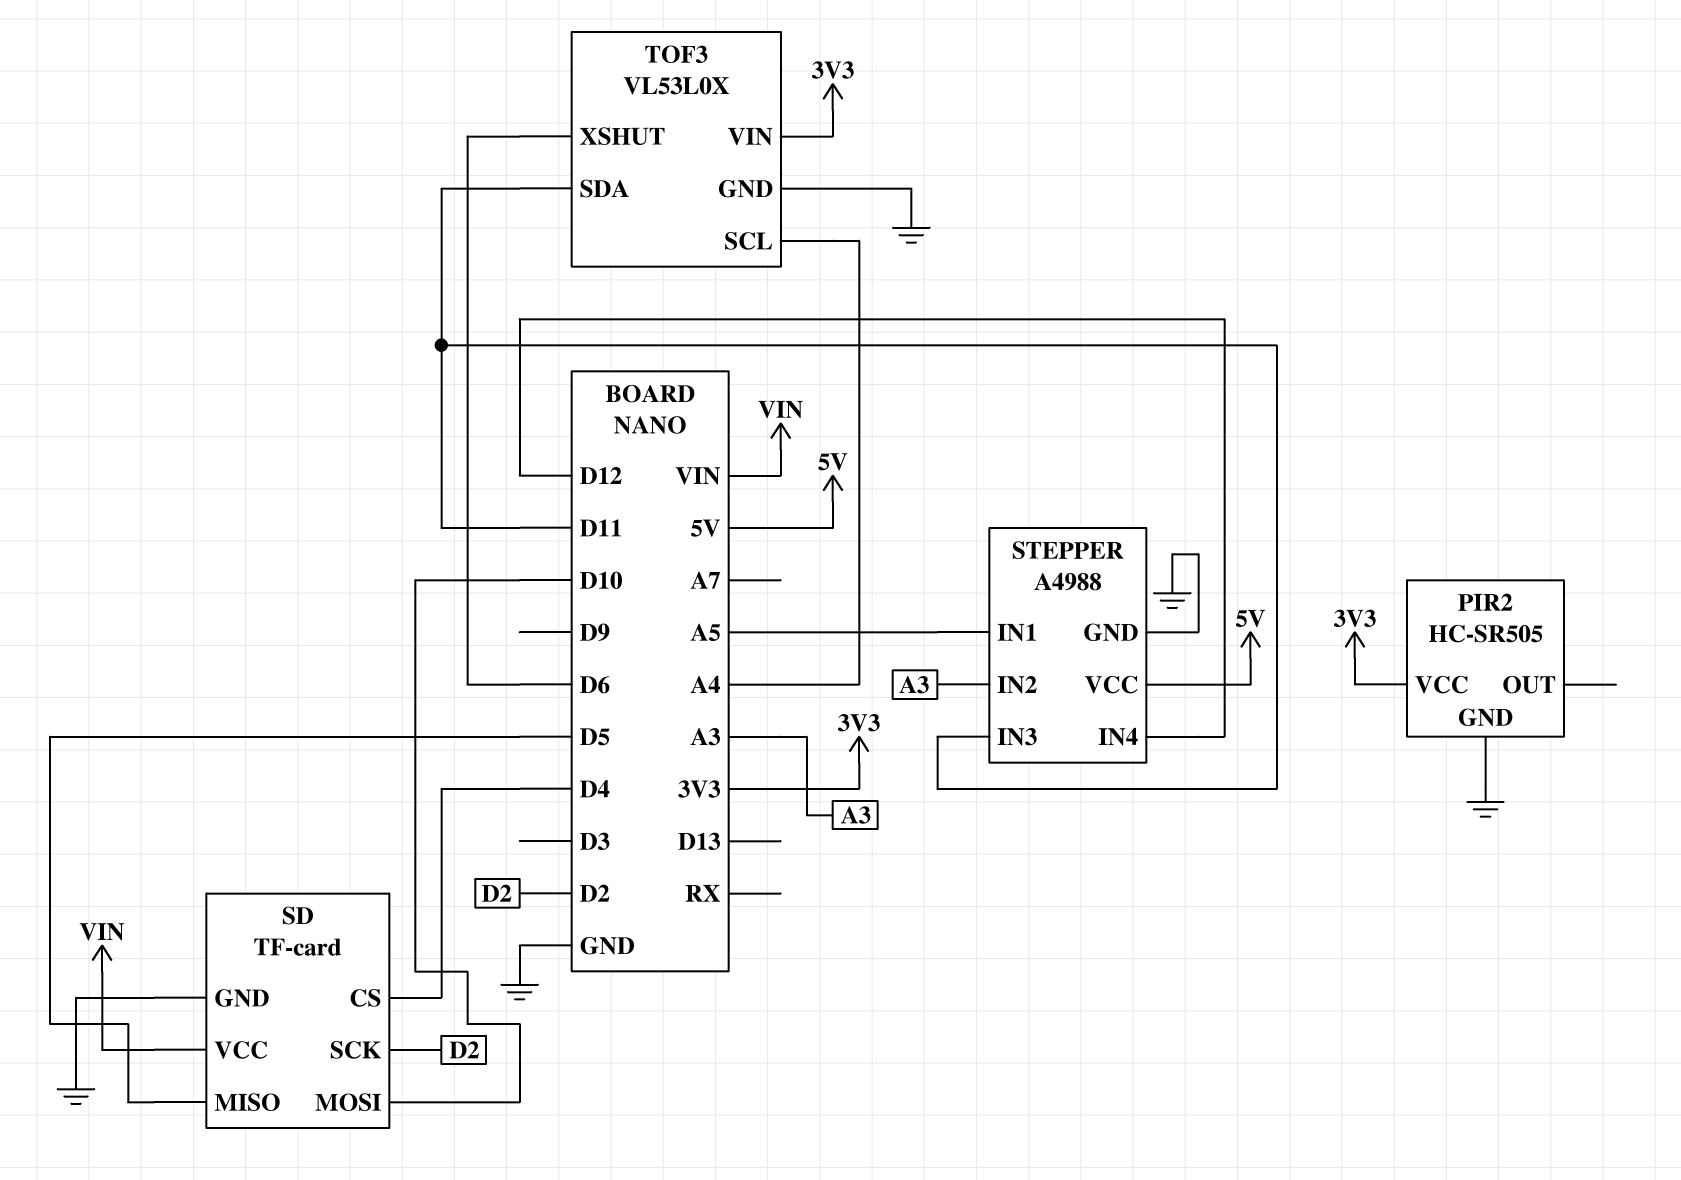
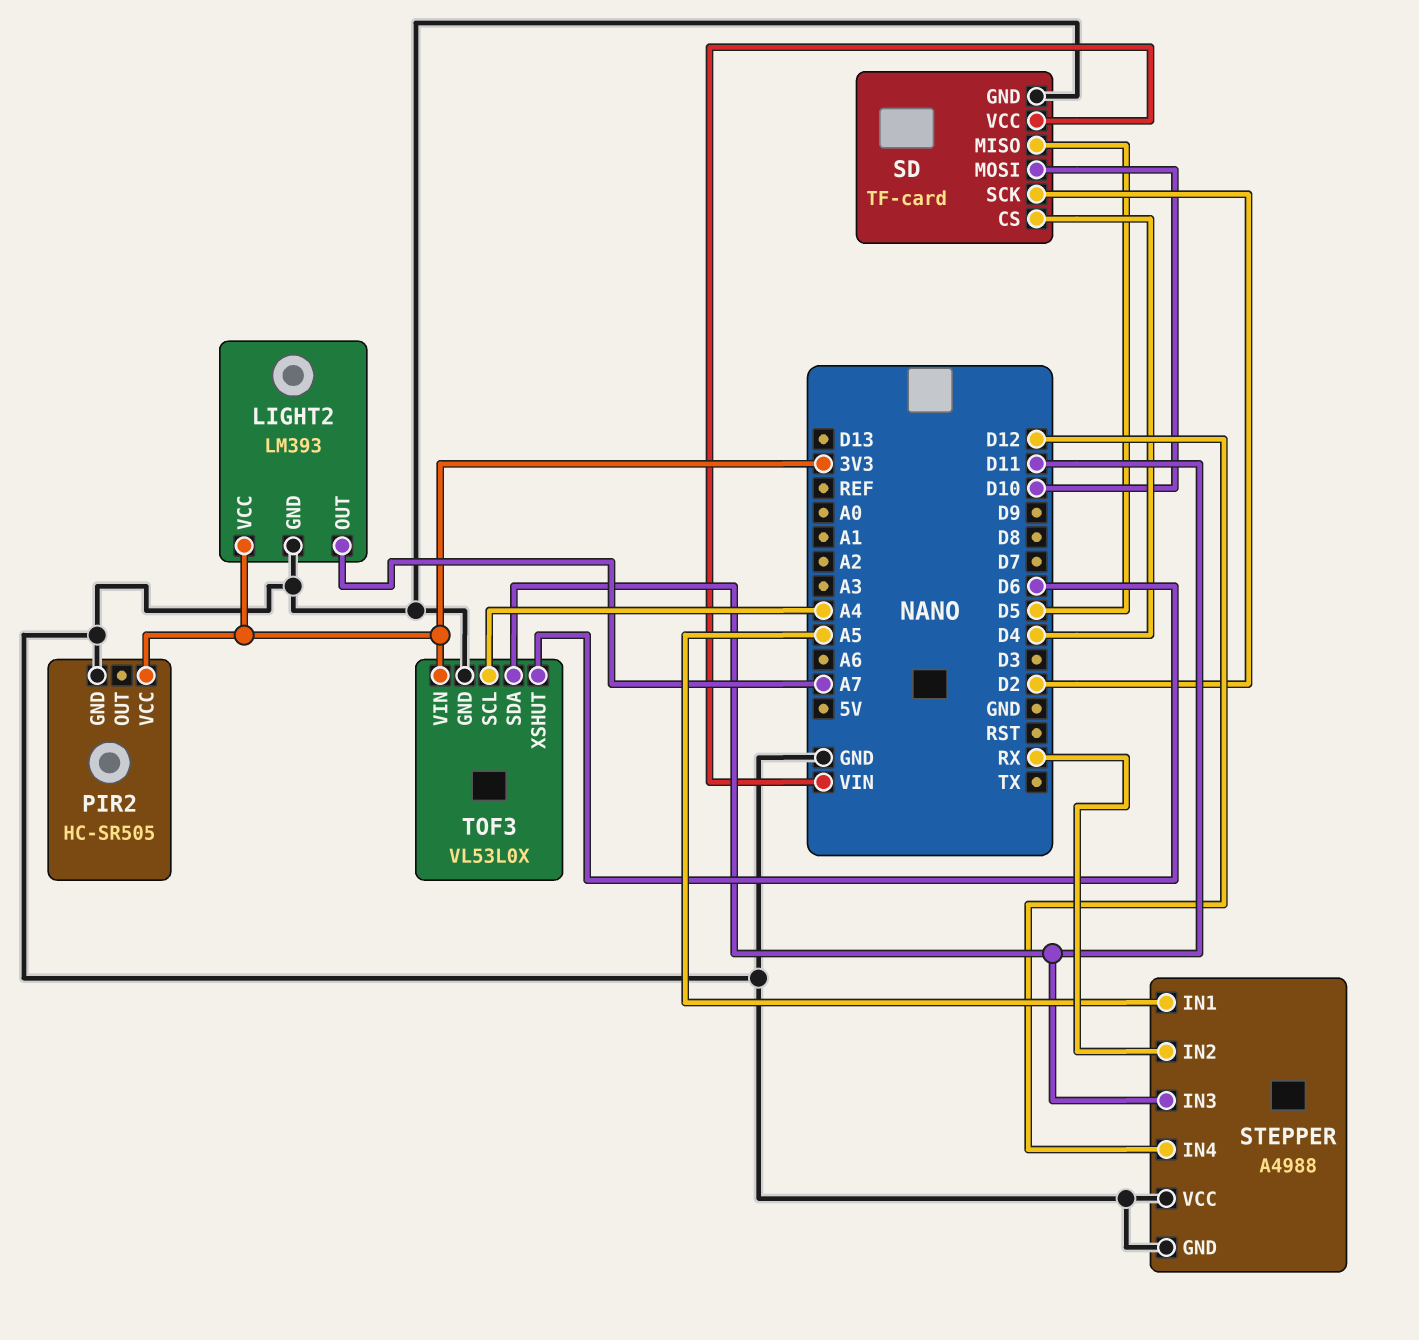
LIGHT2: none -> LM393
LIGHT2 pin GND: none -> GND
LIGHT2 pin OUT: none -> A7
LIGHT2 pin VCC: none -> 3V3
STEPPER pin IN2: A3 -> RX
STEPPER pin VCC: 5V -> GND

